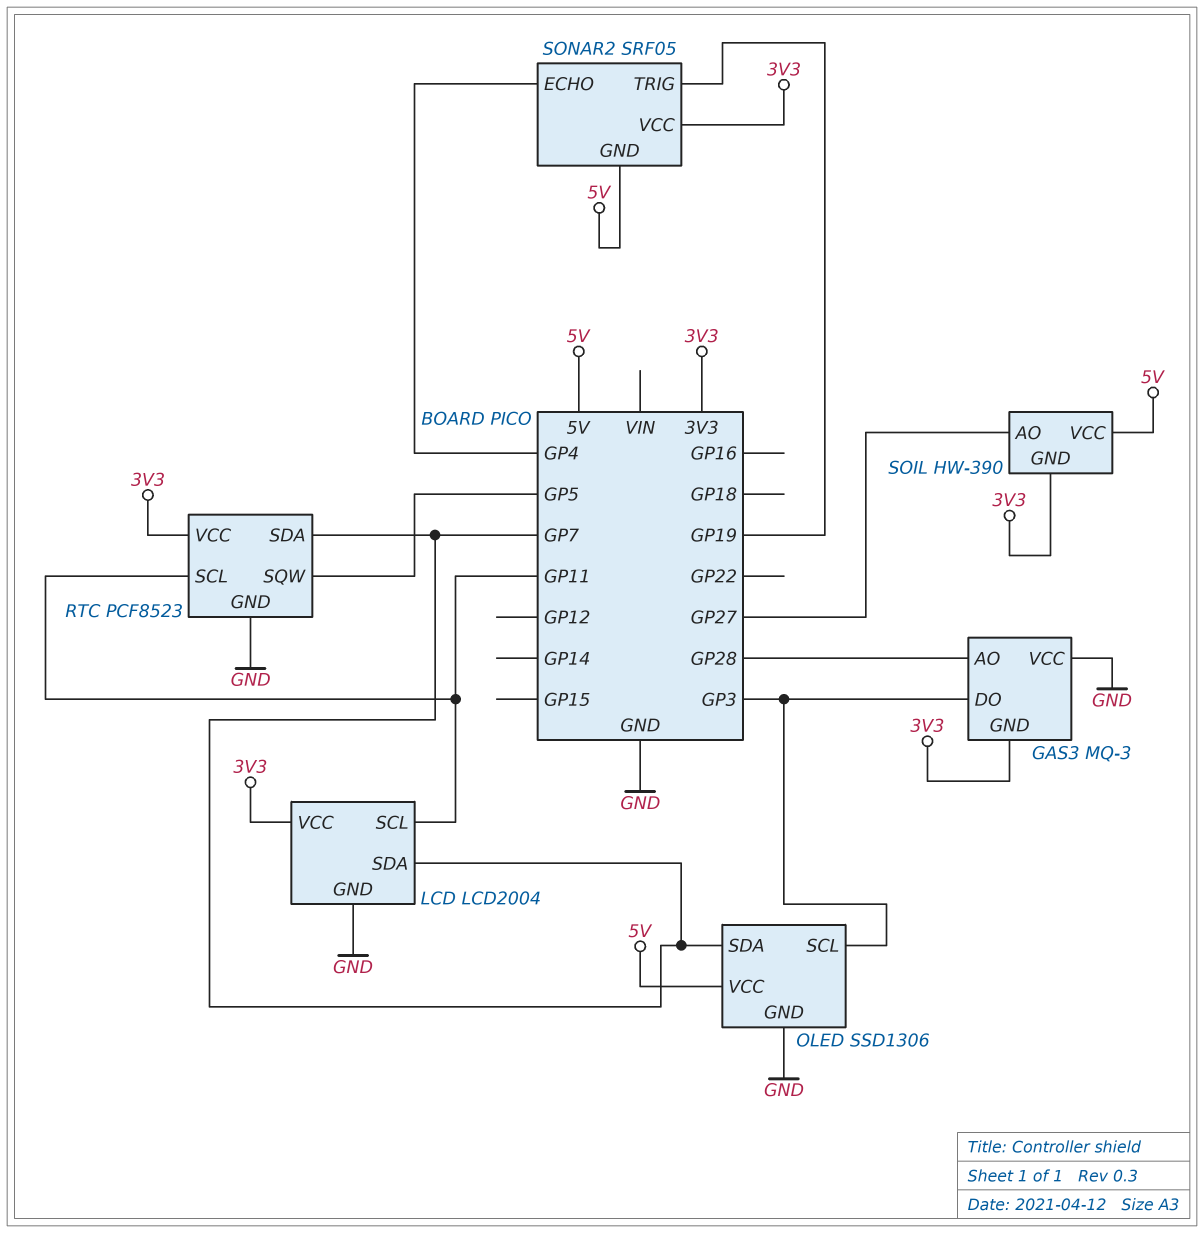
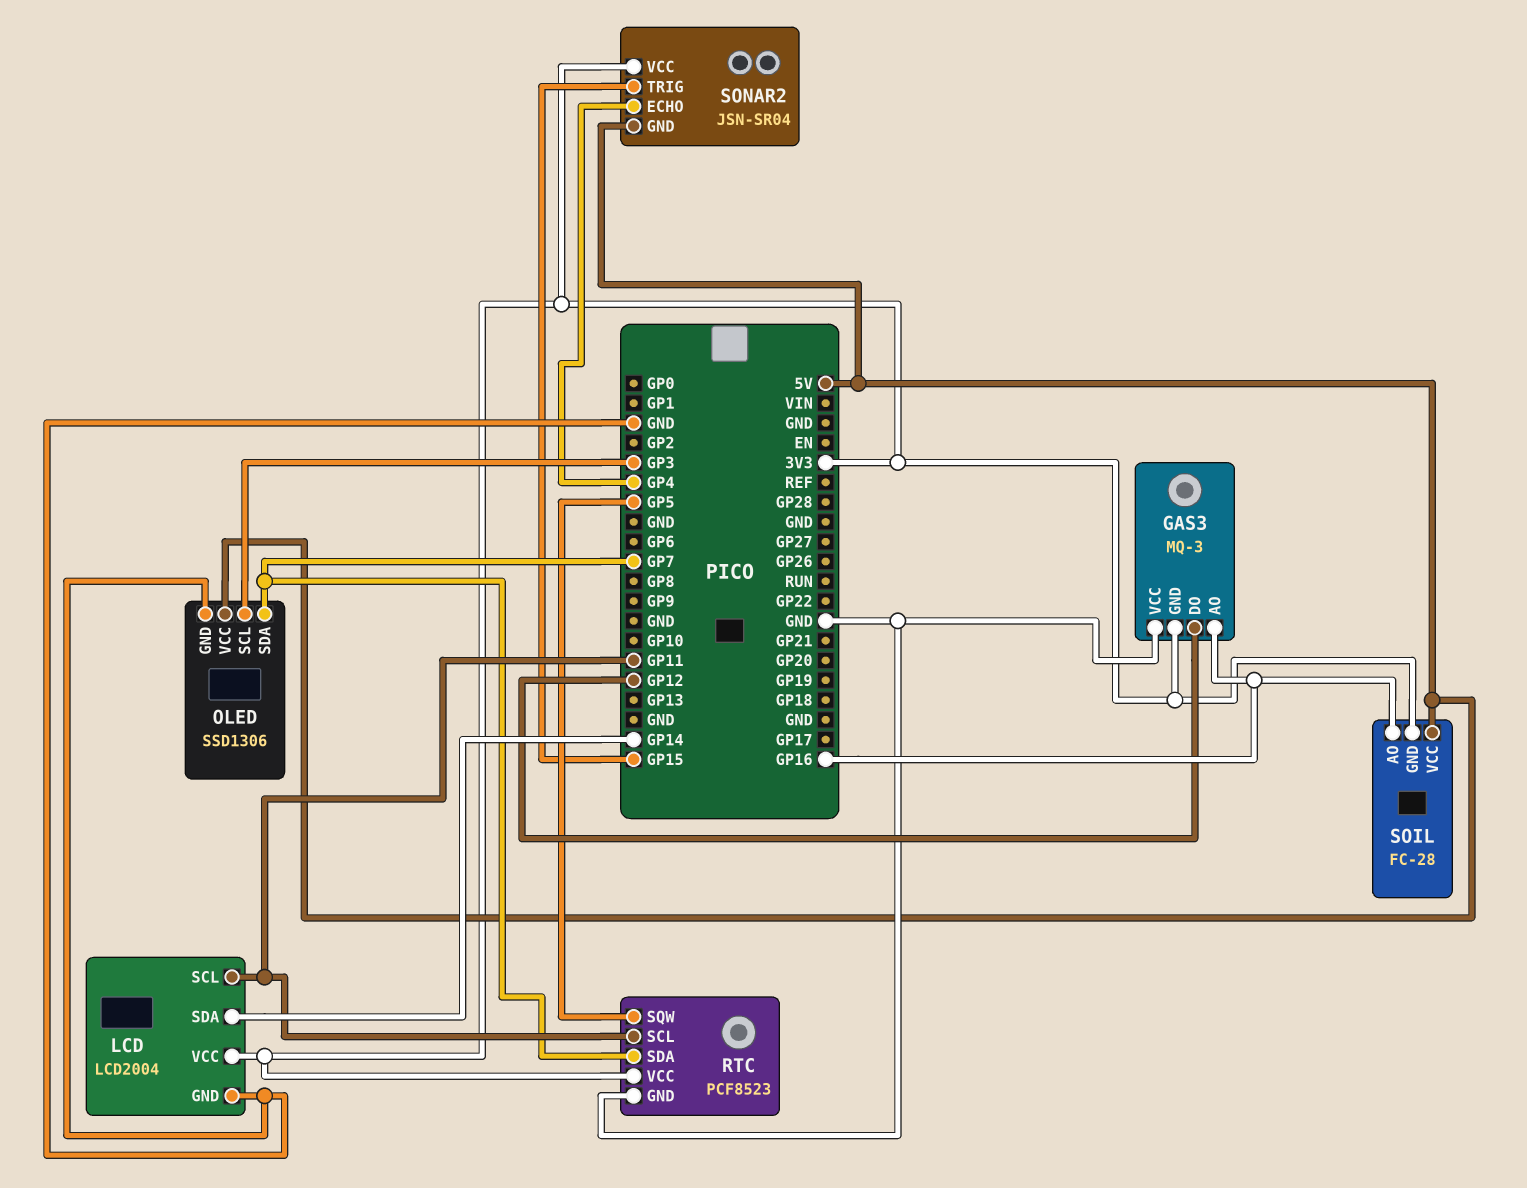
GAS3 pin AO: GP28 -> GP16
GAS3 pin DO: GP3 -> GP12
LCD pin SDA: GP7 -> GP14
SOIL: HW-390 -> FC-28
SOIL pin AO: GP27 -> GP16
SONAR2: SRF05 -> JSN-SR04
SONAR2 pin TRIG: GP19 -> GP15

